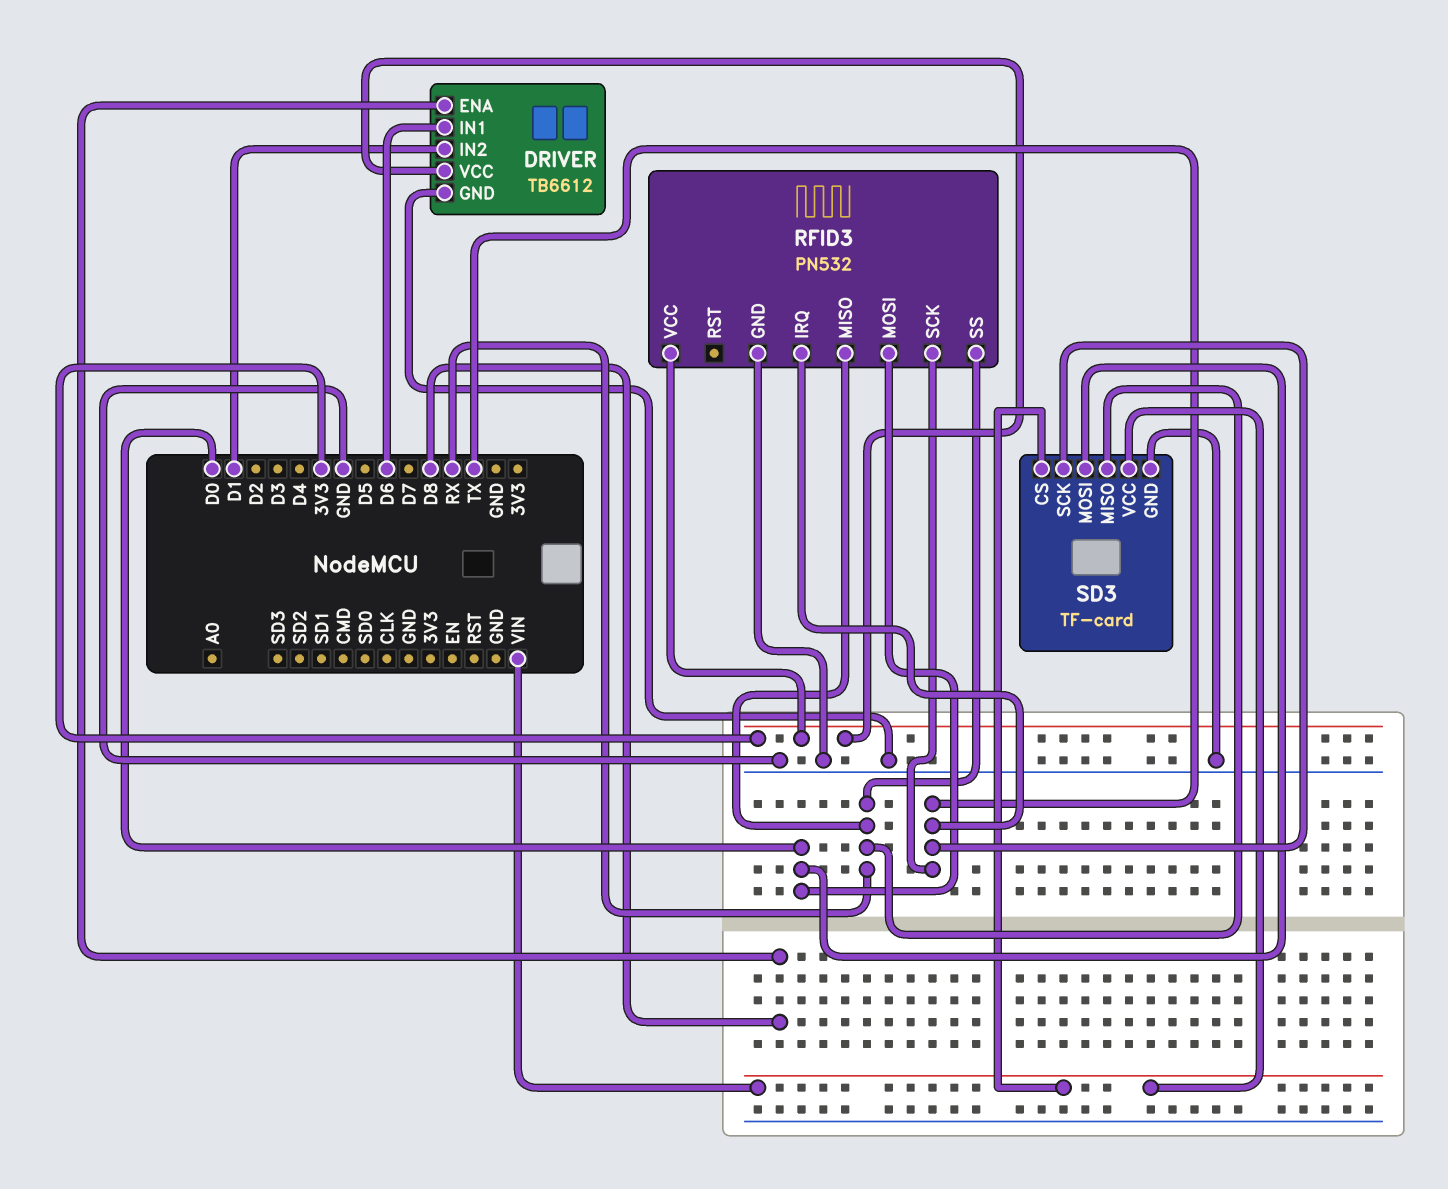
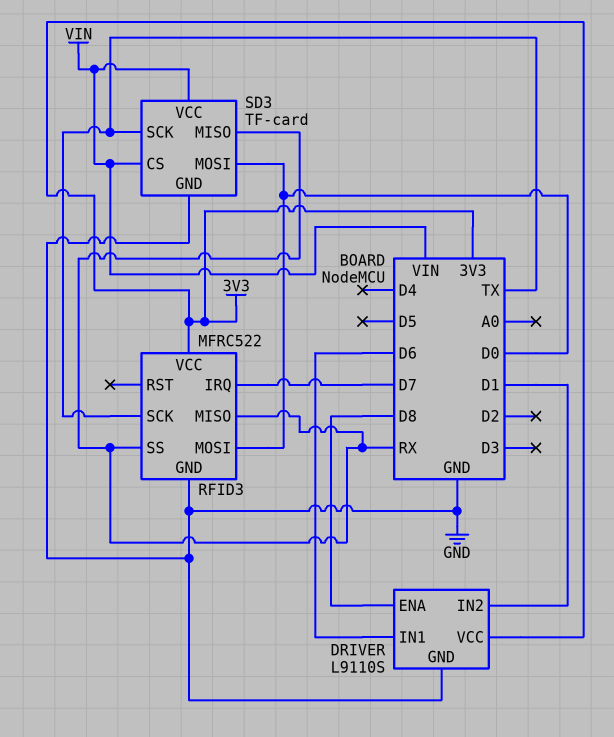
DRIVER: TB6612 -> L9110S
RFID3: PN532 -> MFRC522
RFID3 pin IRQ: TX -> D7

